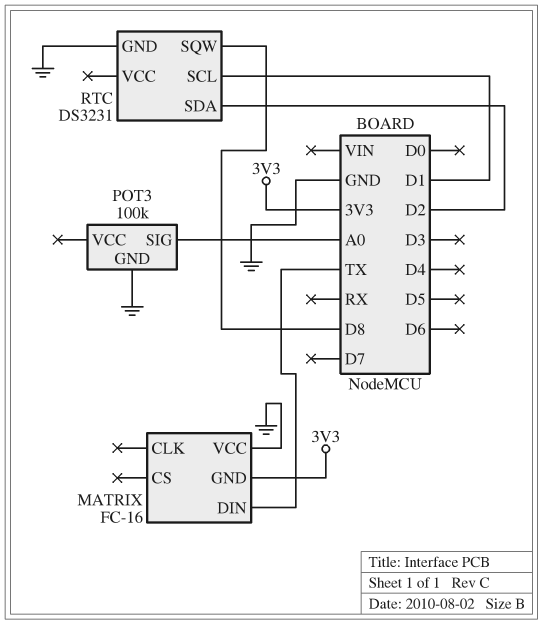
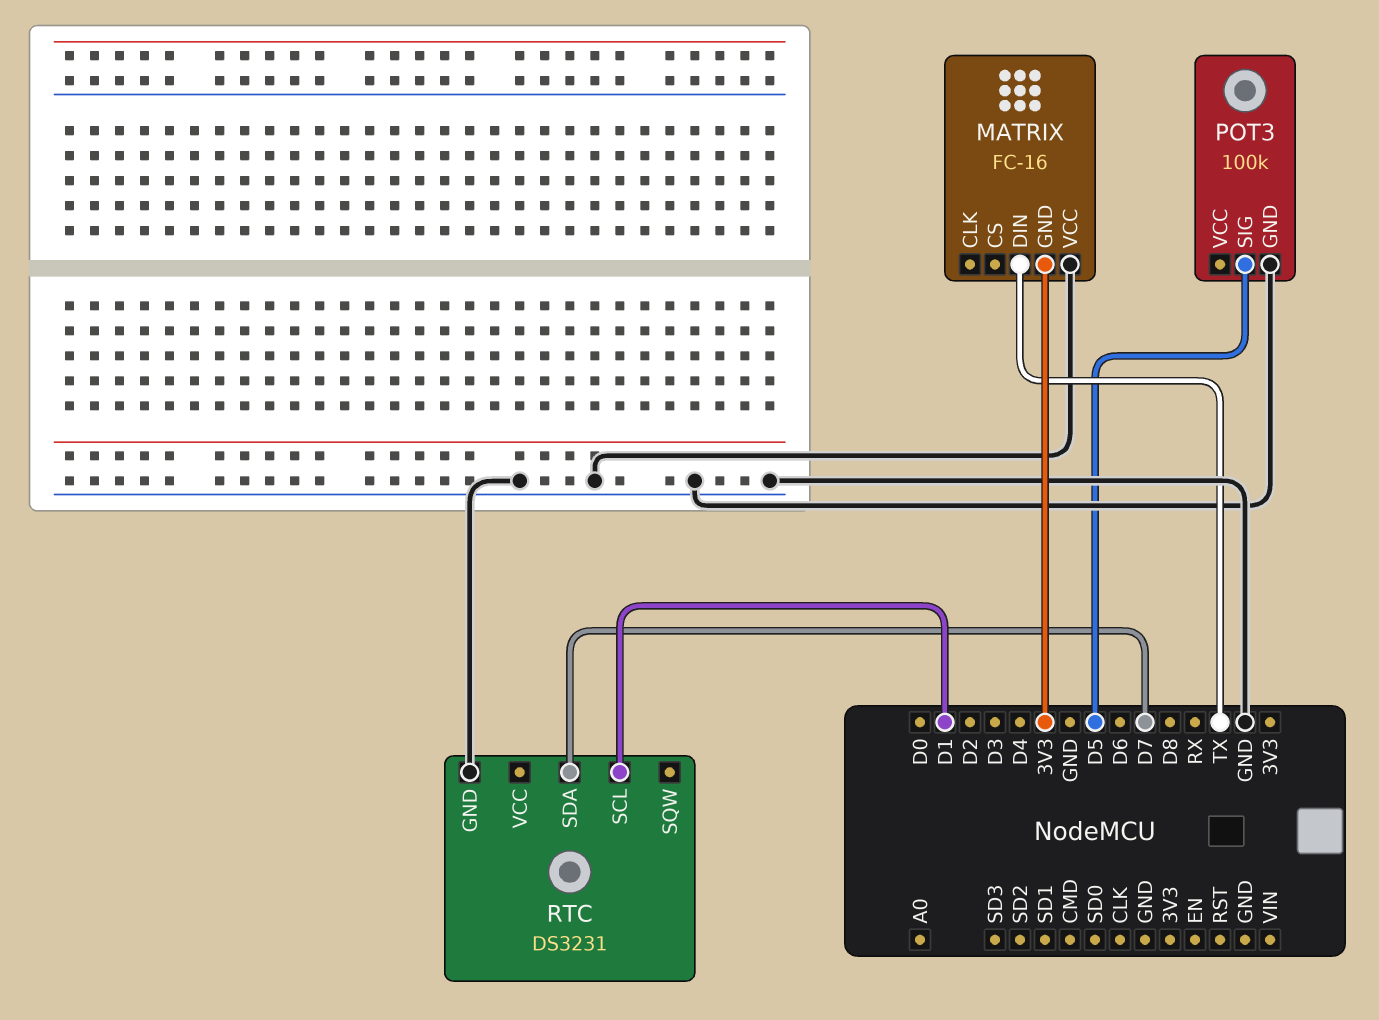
POT3 pin SIG: A0 -> D5
RTC pin SDA: D2 -> D7
RTC pin SQW: D8 -> none

